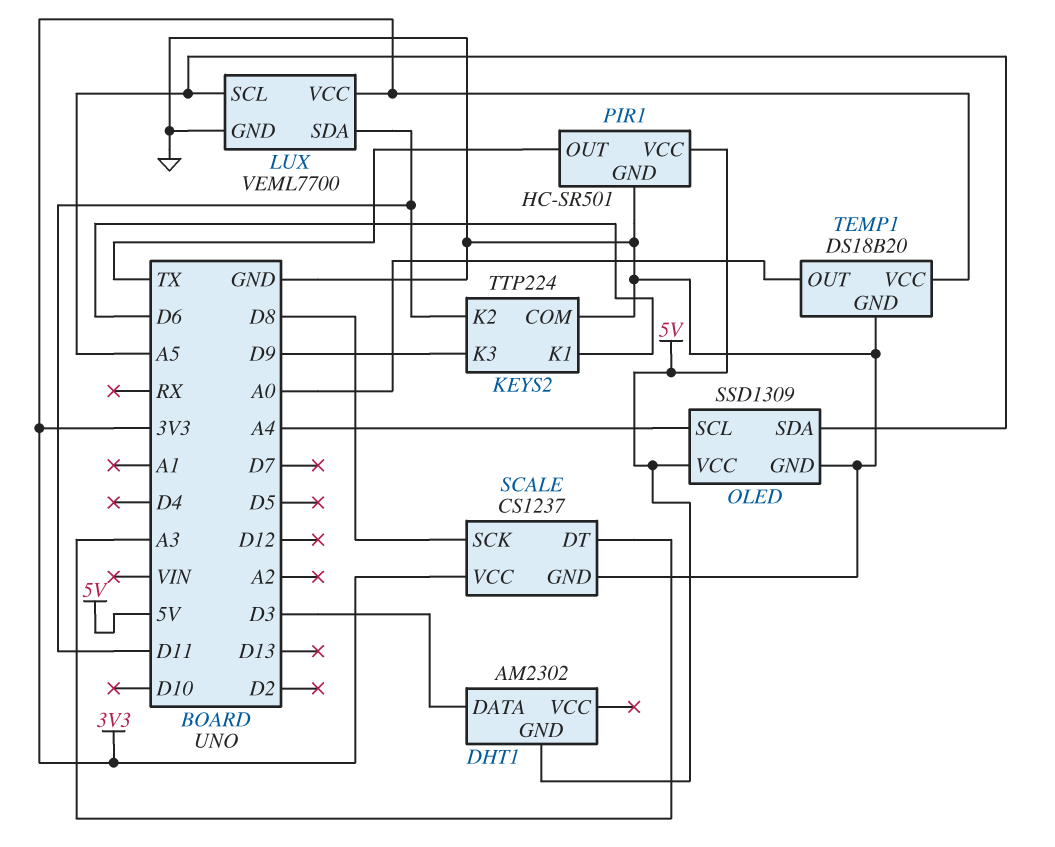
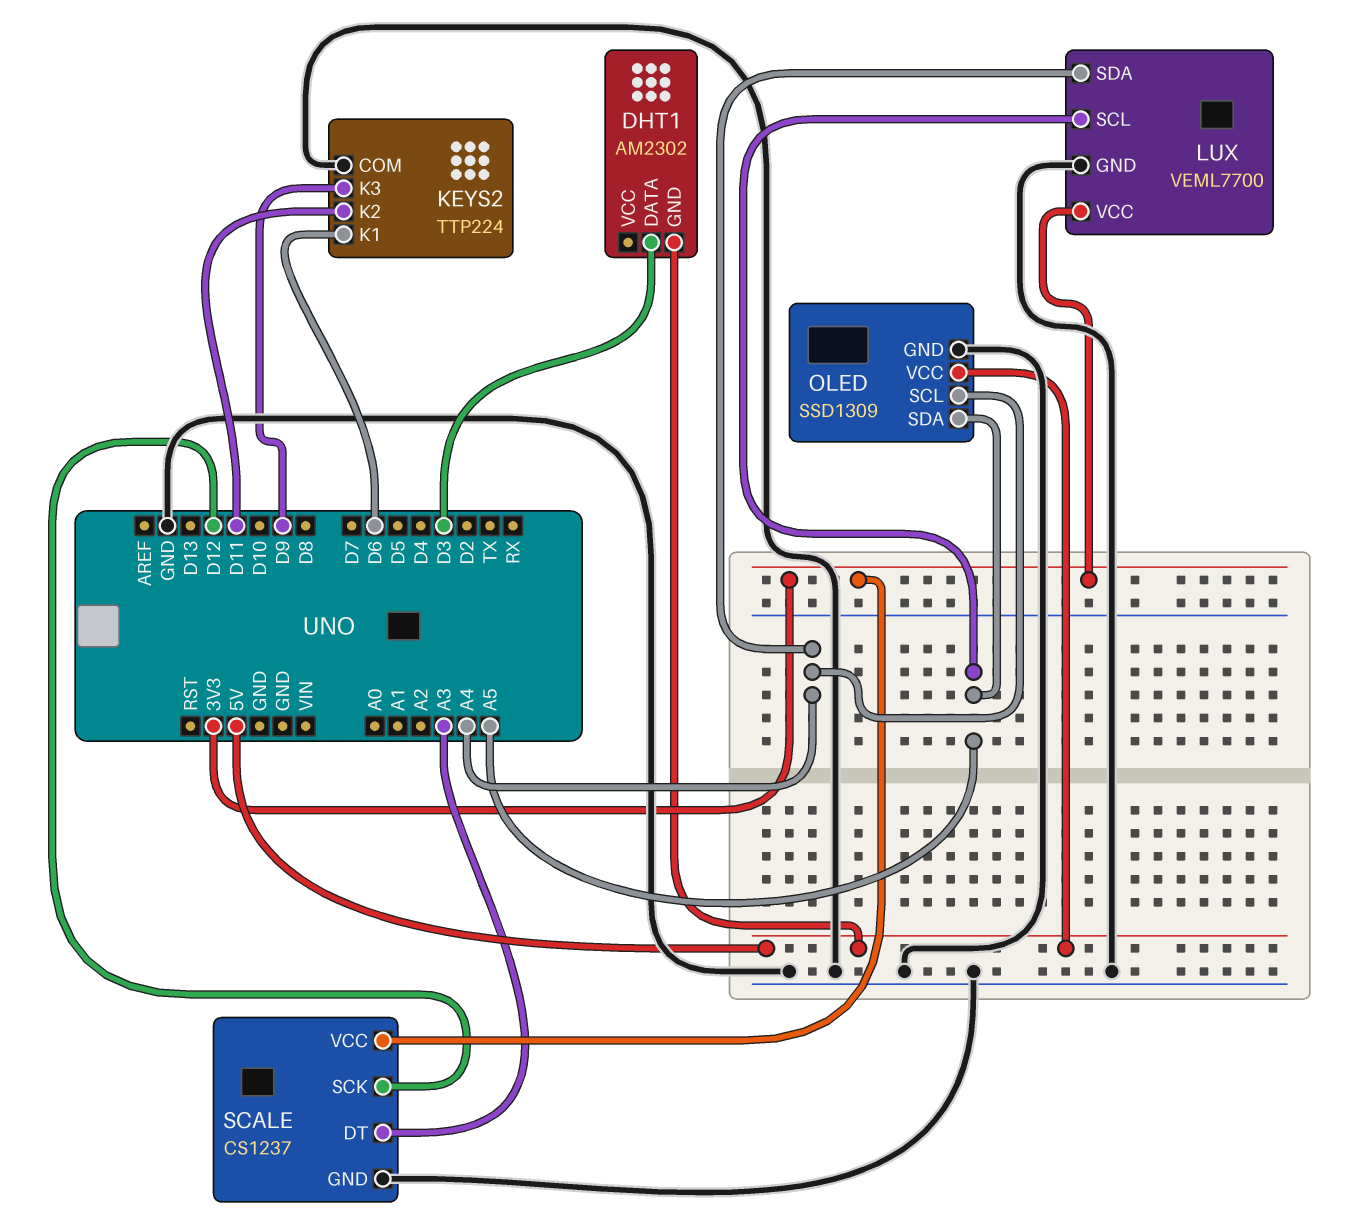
LUX pin SDA: D11 -> A4
PIR1: HC-SR501 -> none
PIR1 pin GND: GND -> none
PIR1 pin OUT: TX -> none
PIR1 pin VCC: 5V -> none
SCALE pin SCK: D8 -> D12
TEMP1: DS18B20 -> none
TEMP1 pin GND: GND -> none
TEMP1 pin OUT: A0 -> none
TEMP1 pin VCC: 3V3 -> none

